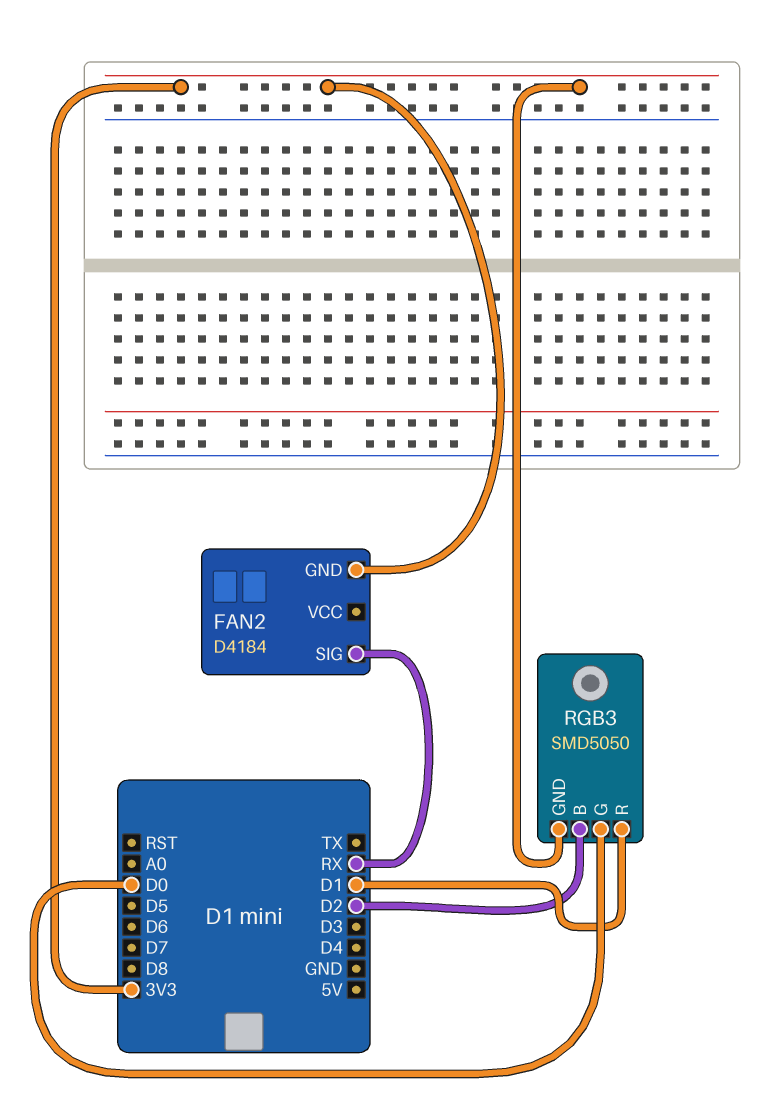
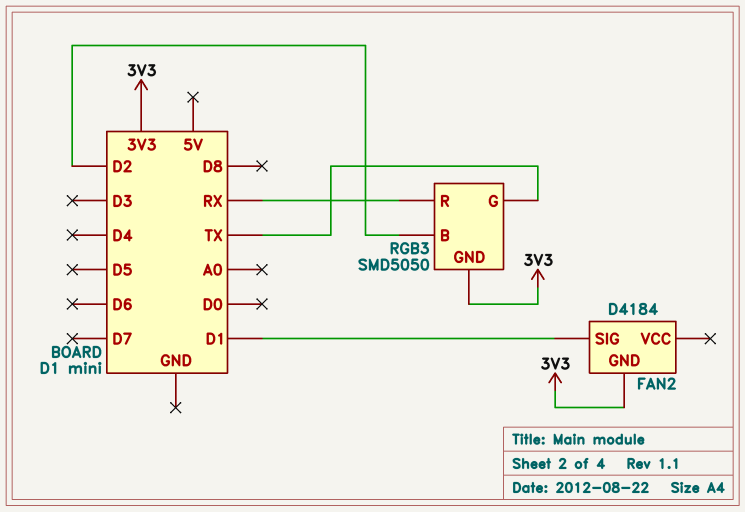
FAN2 pin SIG: RX -> D1
RGB3 pin G: D0 -> TX
RGB3 pin R: D1 -> RX

